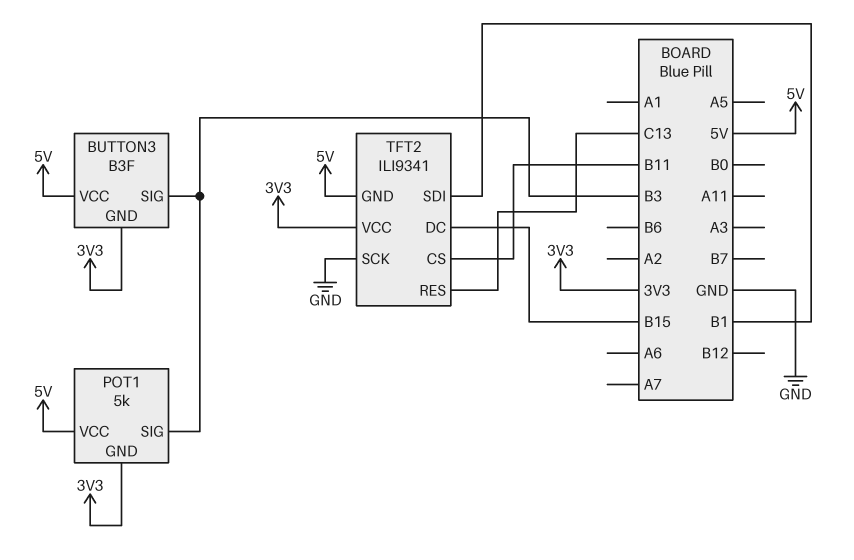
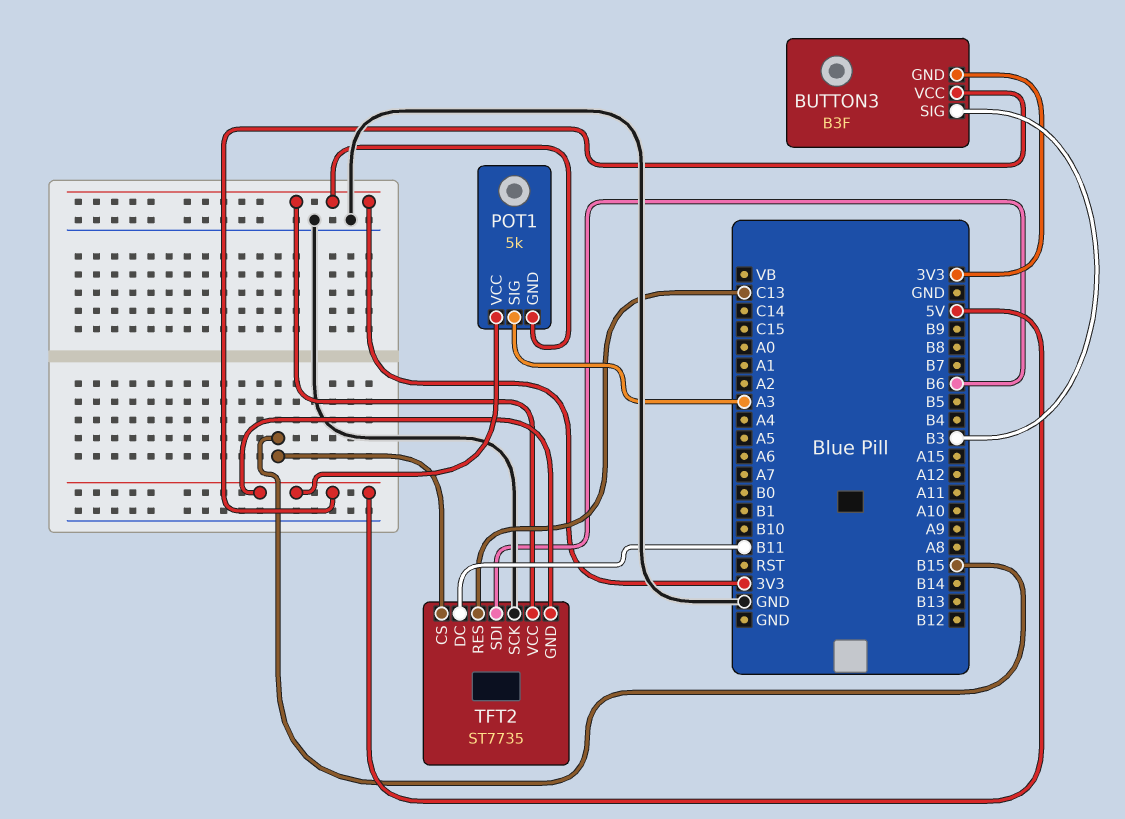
POT1 pin SIG: B3 -> A3
TFT2: ILI9341 -> ST7735
TFT2 pin CS: B11 -> B15
TFT2 pin DC: B15 -> B11
TFT2 pin SDI: B1 -> B6

